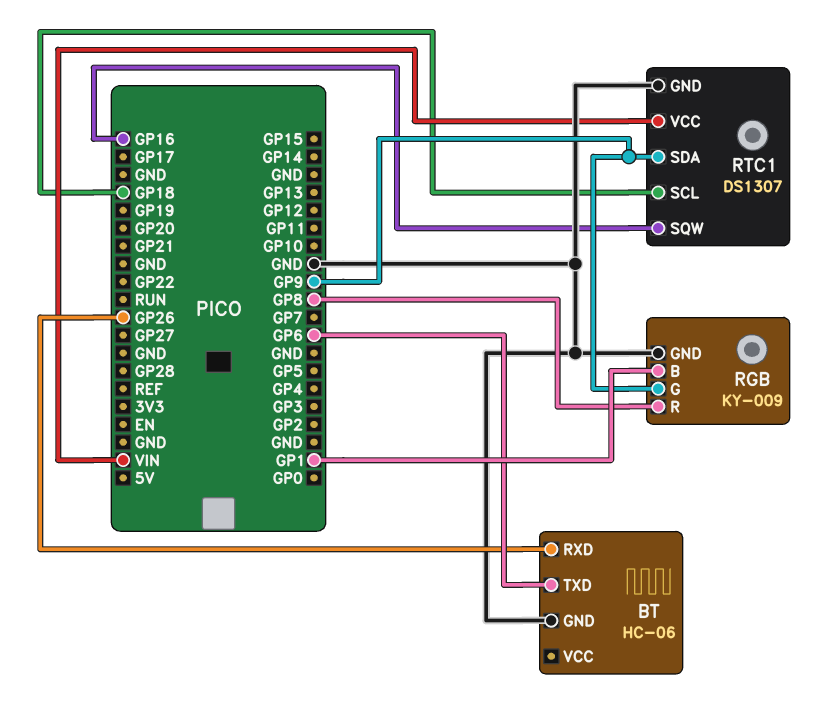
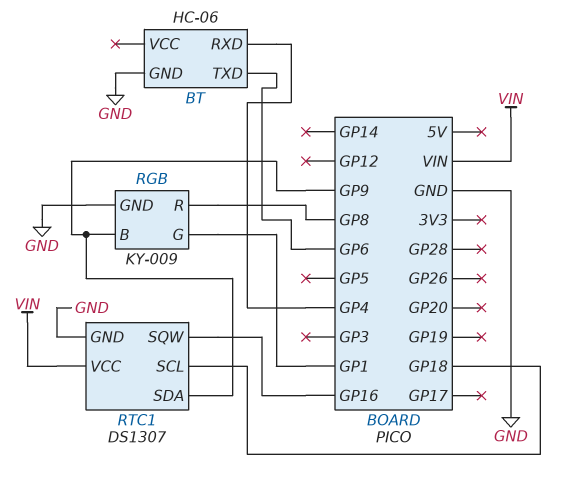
BT pin RXD: GP26 -> GP4
RGB pin B: GP1 -> GP9
RGB pin G: GP9 -> GP1

